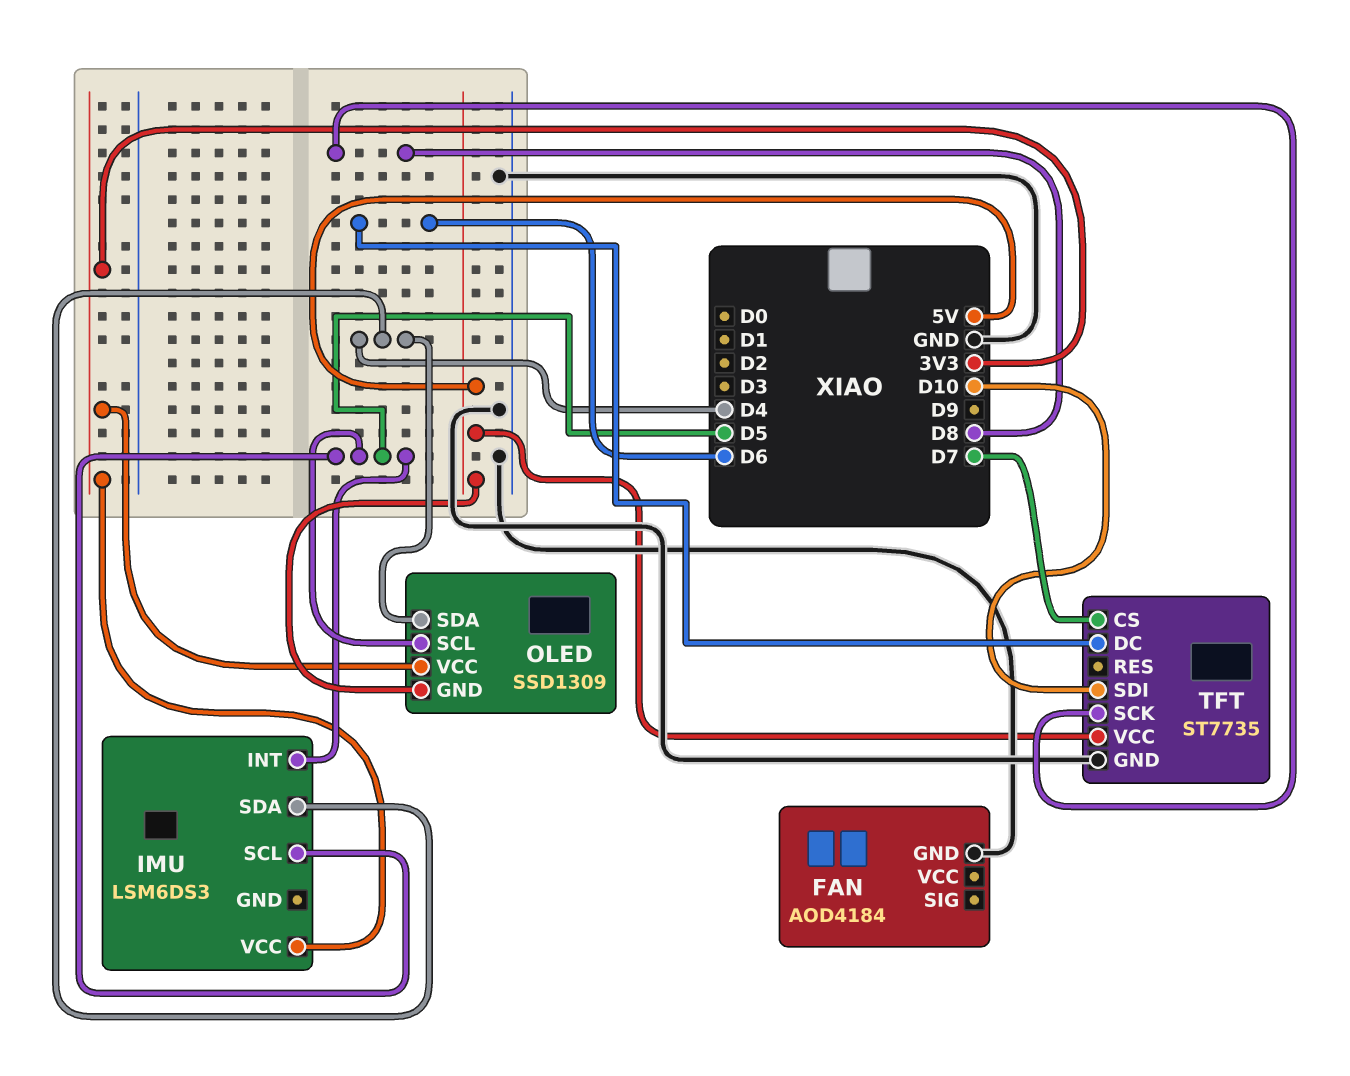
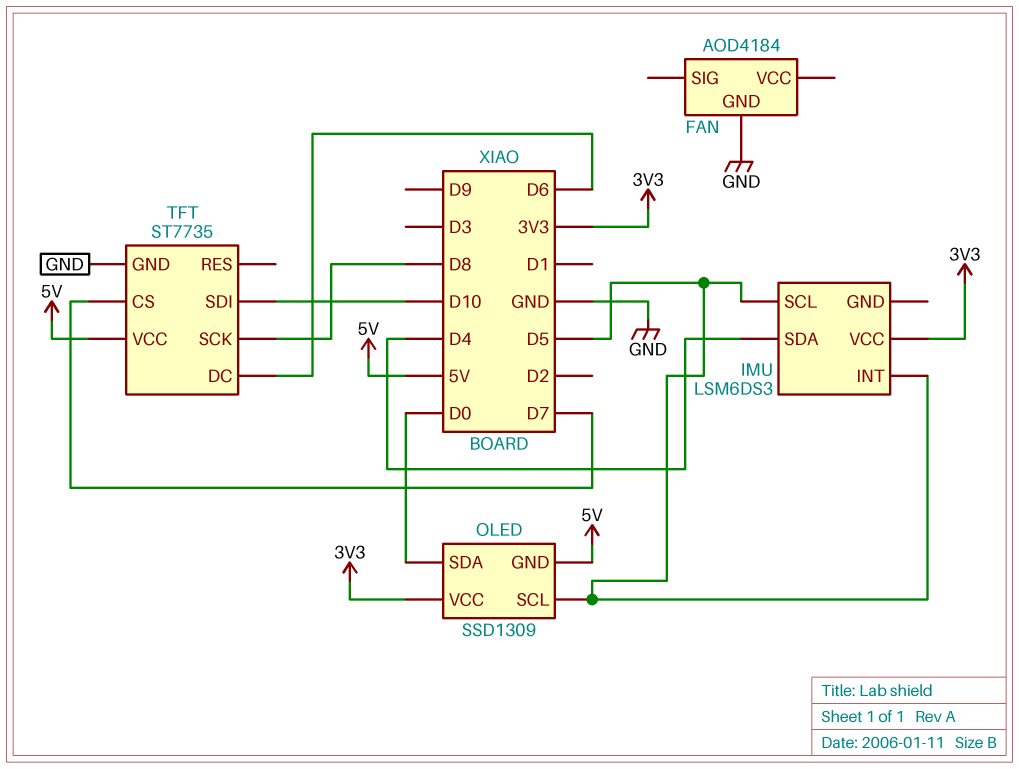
OLED pin SDA: D4 -> D0

